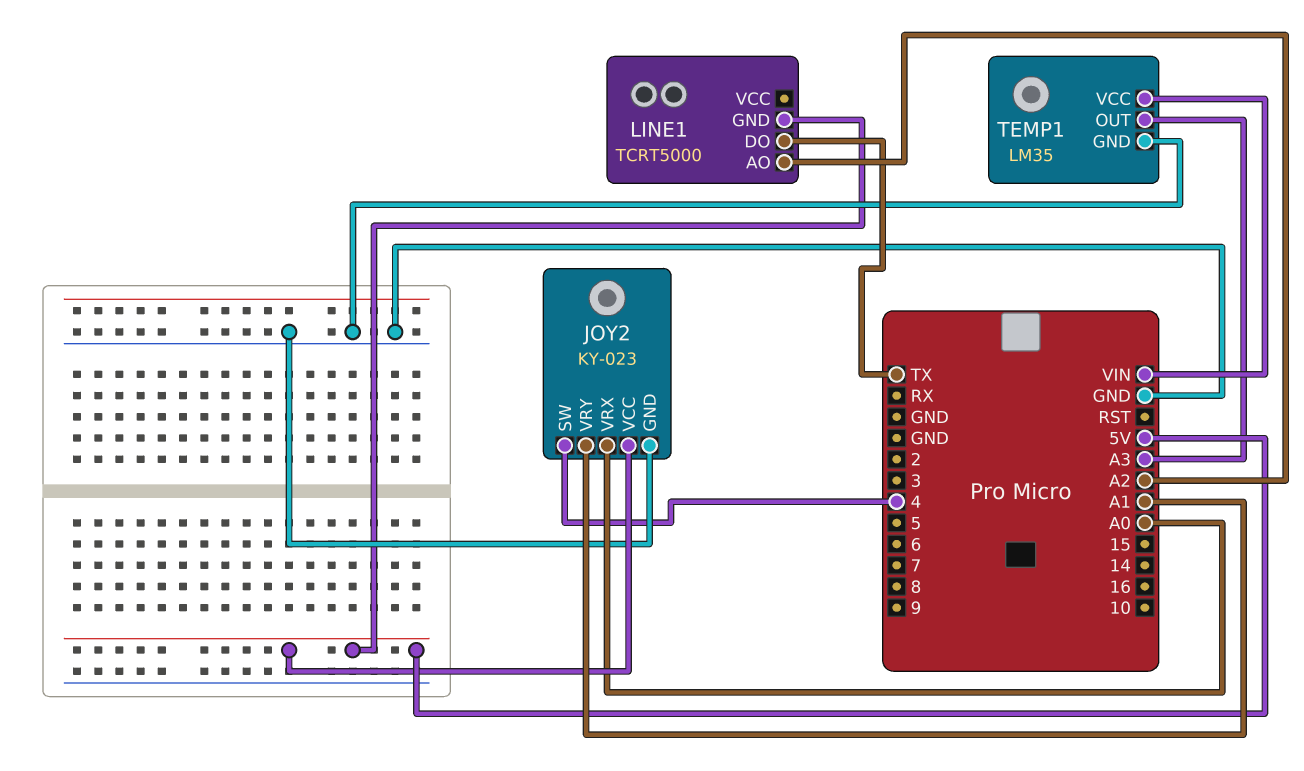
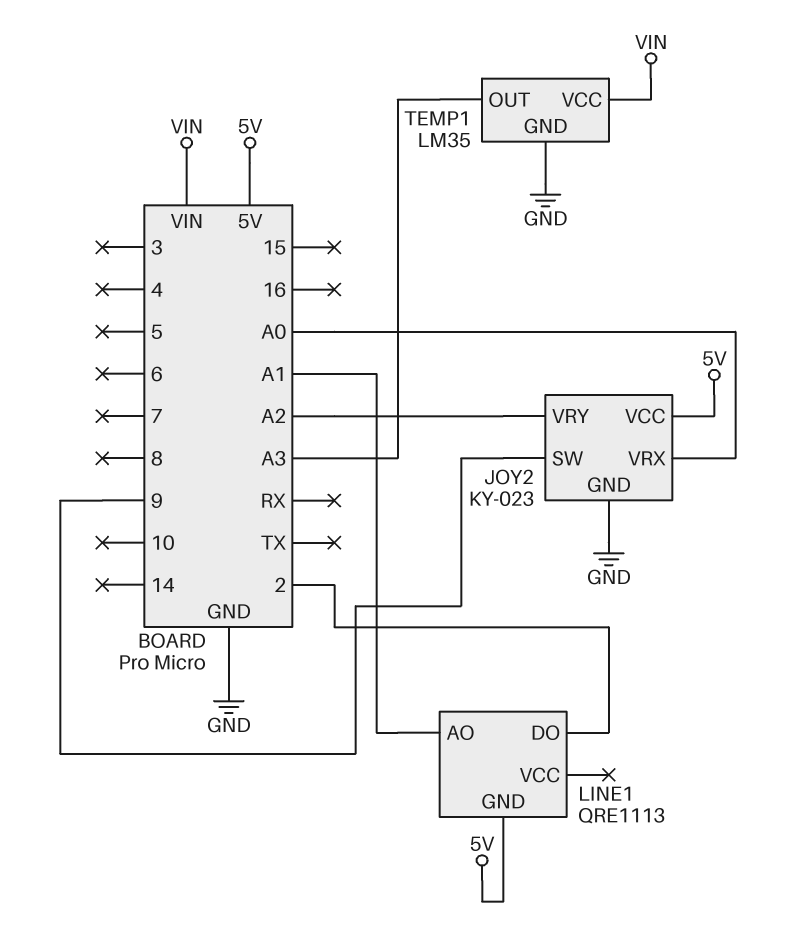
JOY2 pin SW: 4 -> 9
JOY2 pin VRY: A1 -> A2
LINE1: TCRT5000 -> QRE1113
LINE1 pin AO: A2 -> A1
LINE1 pin DO: TX -> 2

